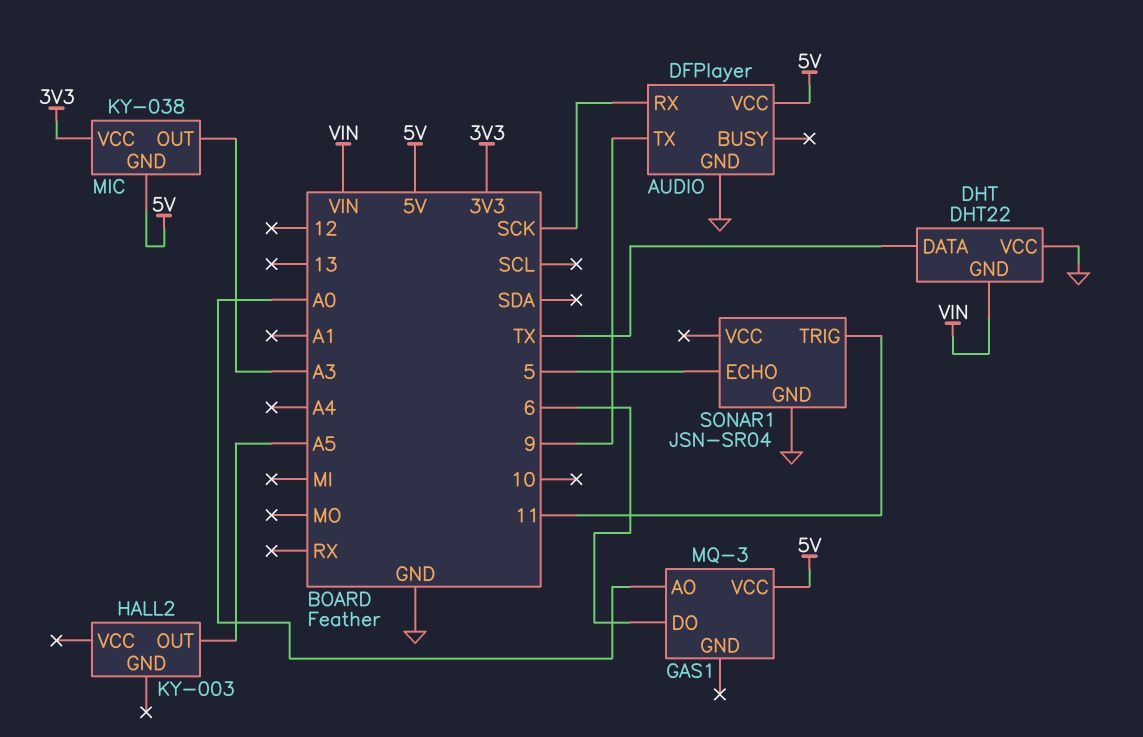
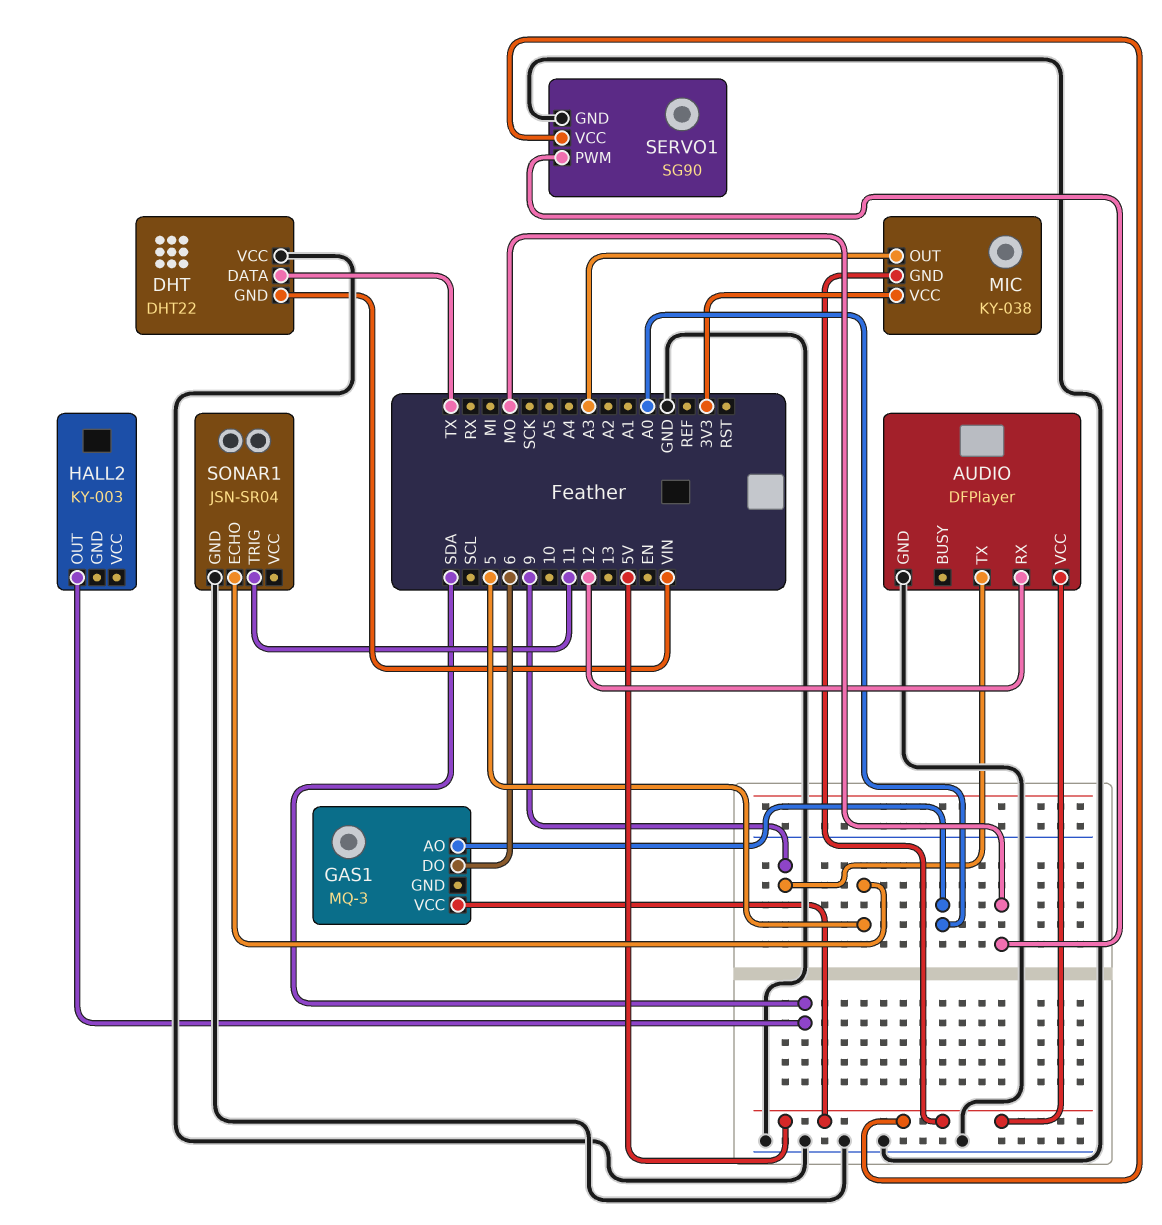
AUDIO pin RX: SCK -> 12
HALL2 pin OUT: A5 -> SDA
SERVO1: none -> SG90
SERVO1 pin GND: none -> GND
SERVO1 pin PWM: none -> MO
SERVO1 pin VCC: none -> 5V

